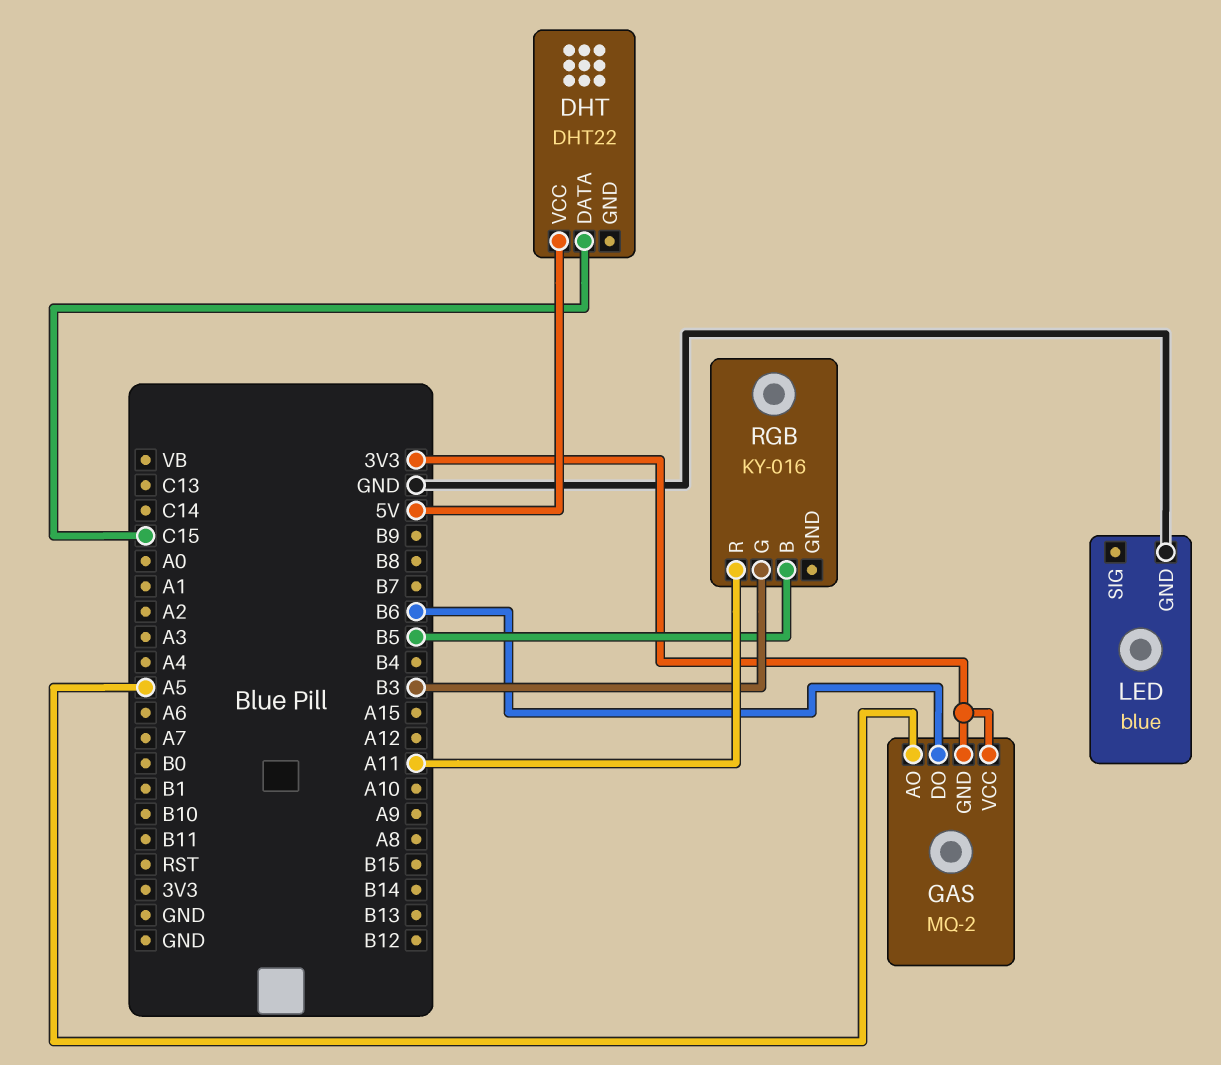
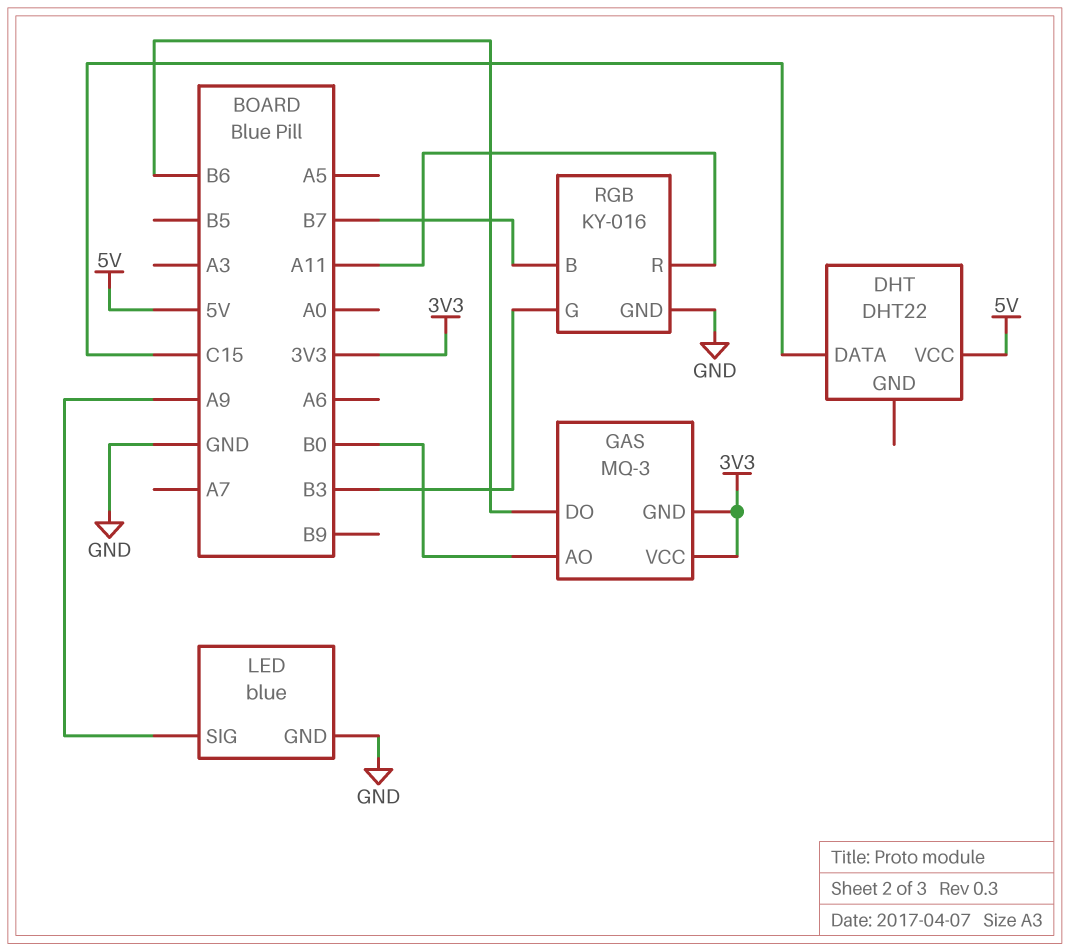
GAS: MQ-2 -> MQ-3
GAS pin AO: A5 -> B0
LED pin SIG: none -> A9
RGB pin B: B5 -> B7
RGB pin GND: none -> GND

